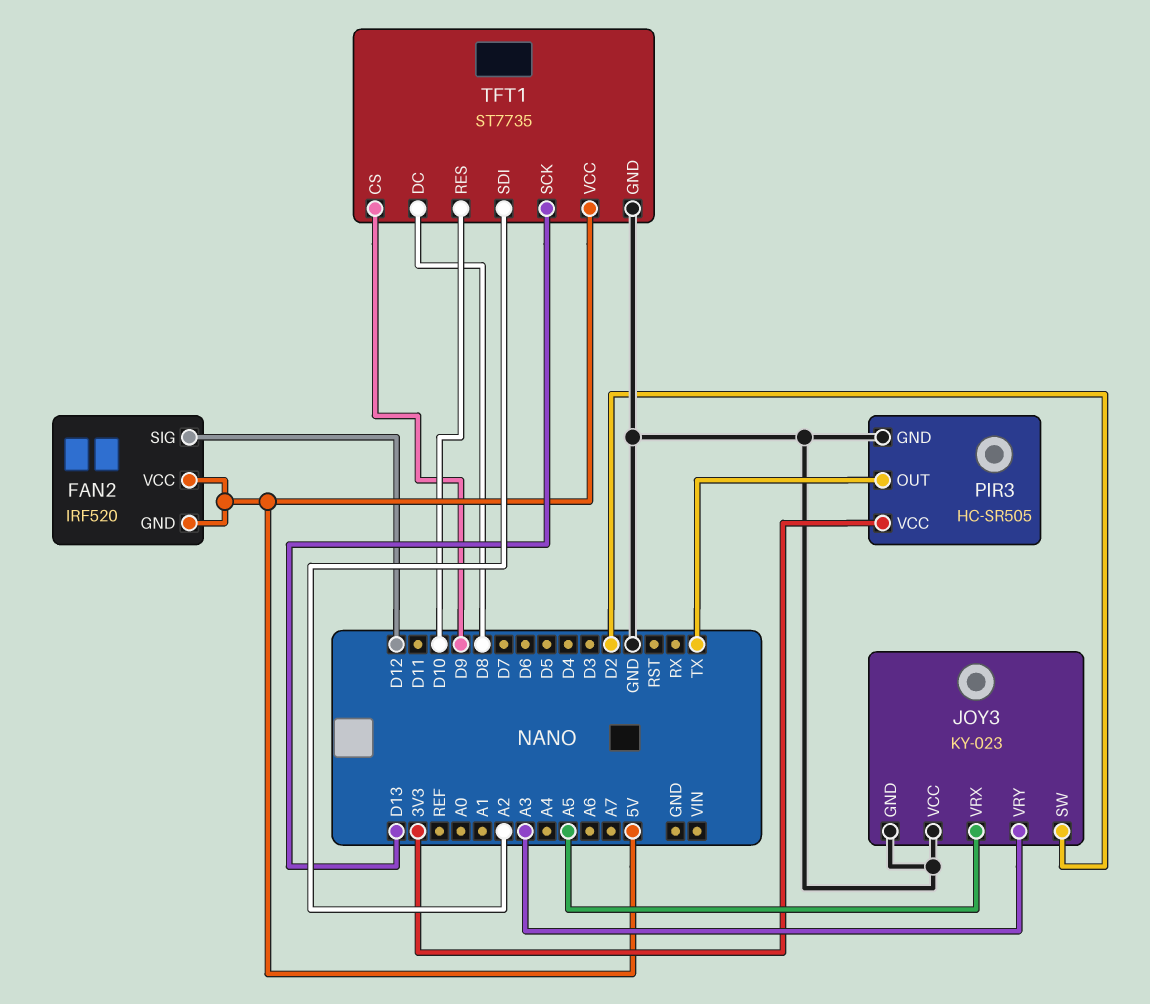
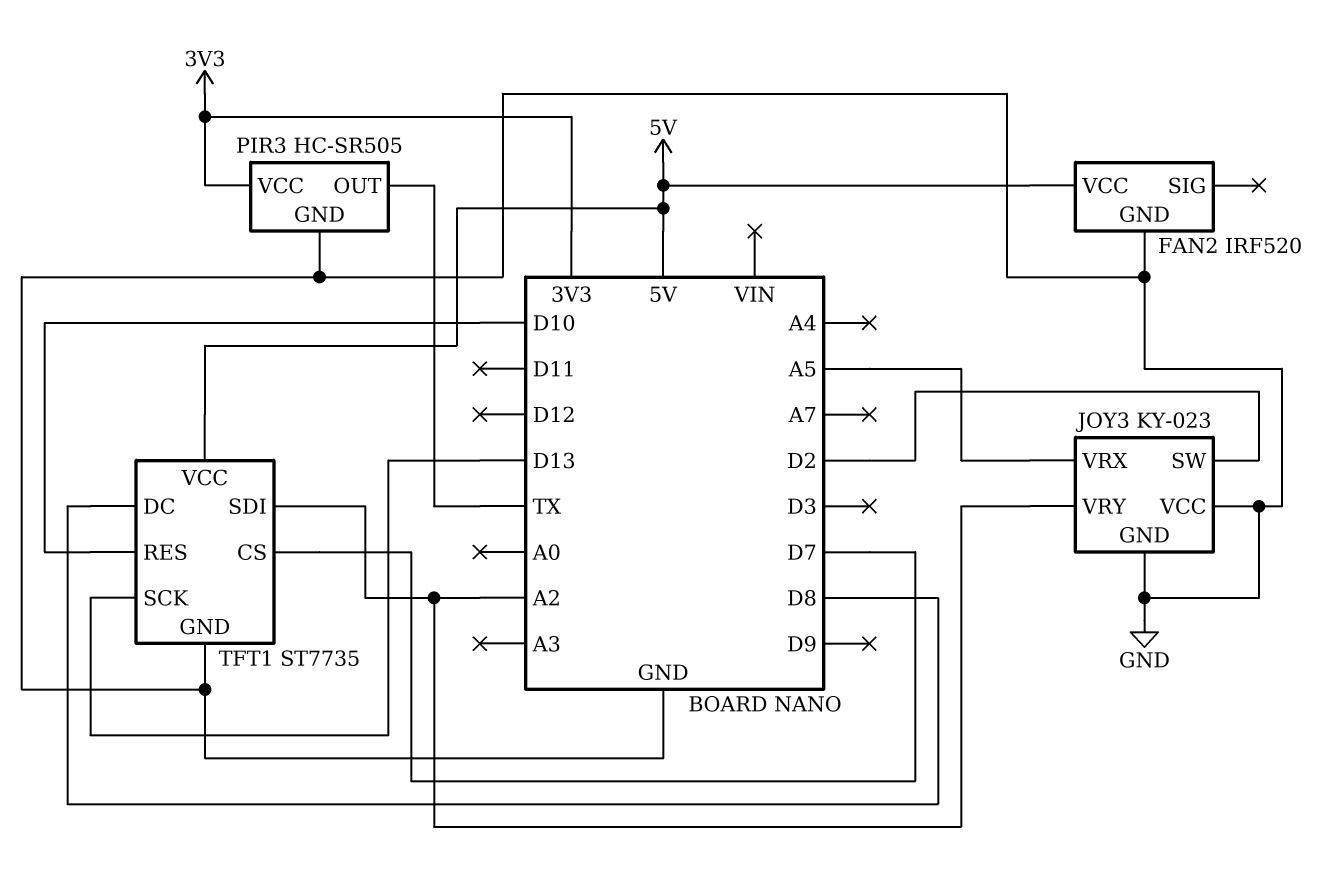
FAN2 pin GND: 5V -> GND
FAN2 pin SIG: D12 -> none
JOY3 pin VRY: A3 -> A2
TFT1 pin CS: D9 -> D7

